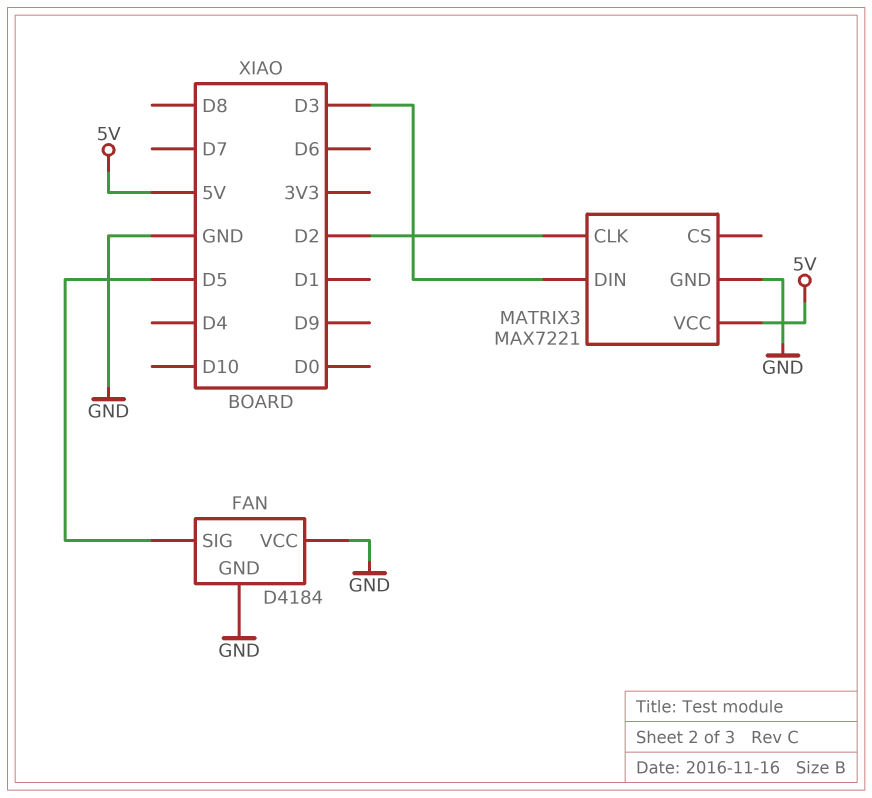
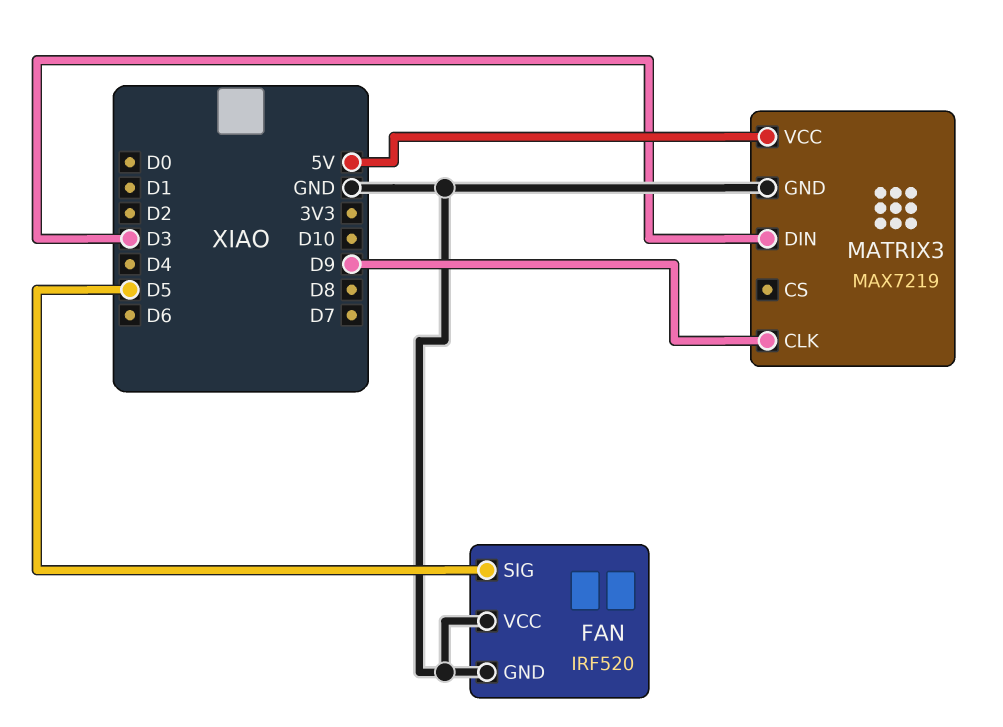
FAN: D4184 -> IRF520
MATRIX3: MAX7221 -> MAX7219
MATRIX3 pin CLK: D2 -> D9

